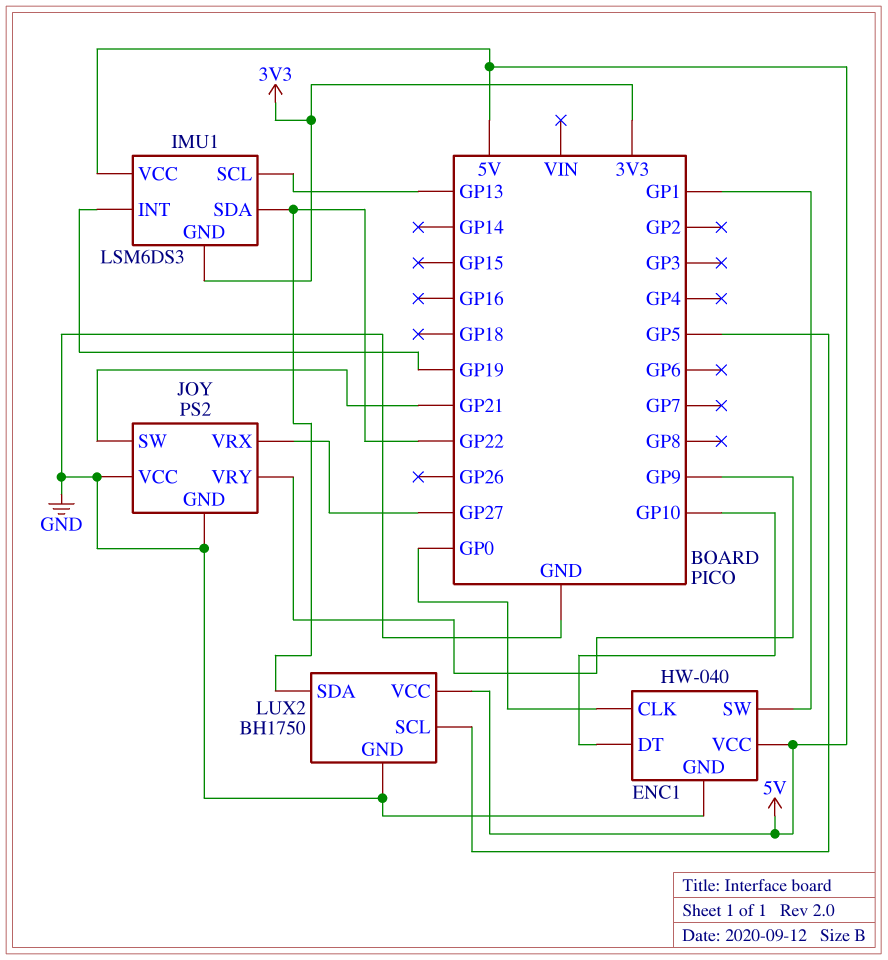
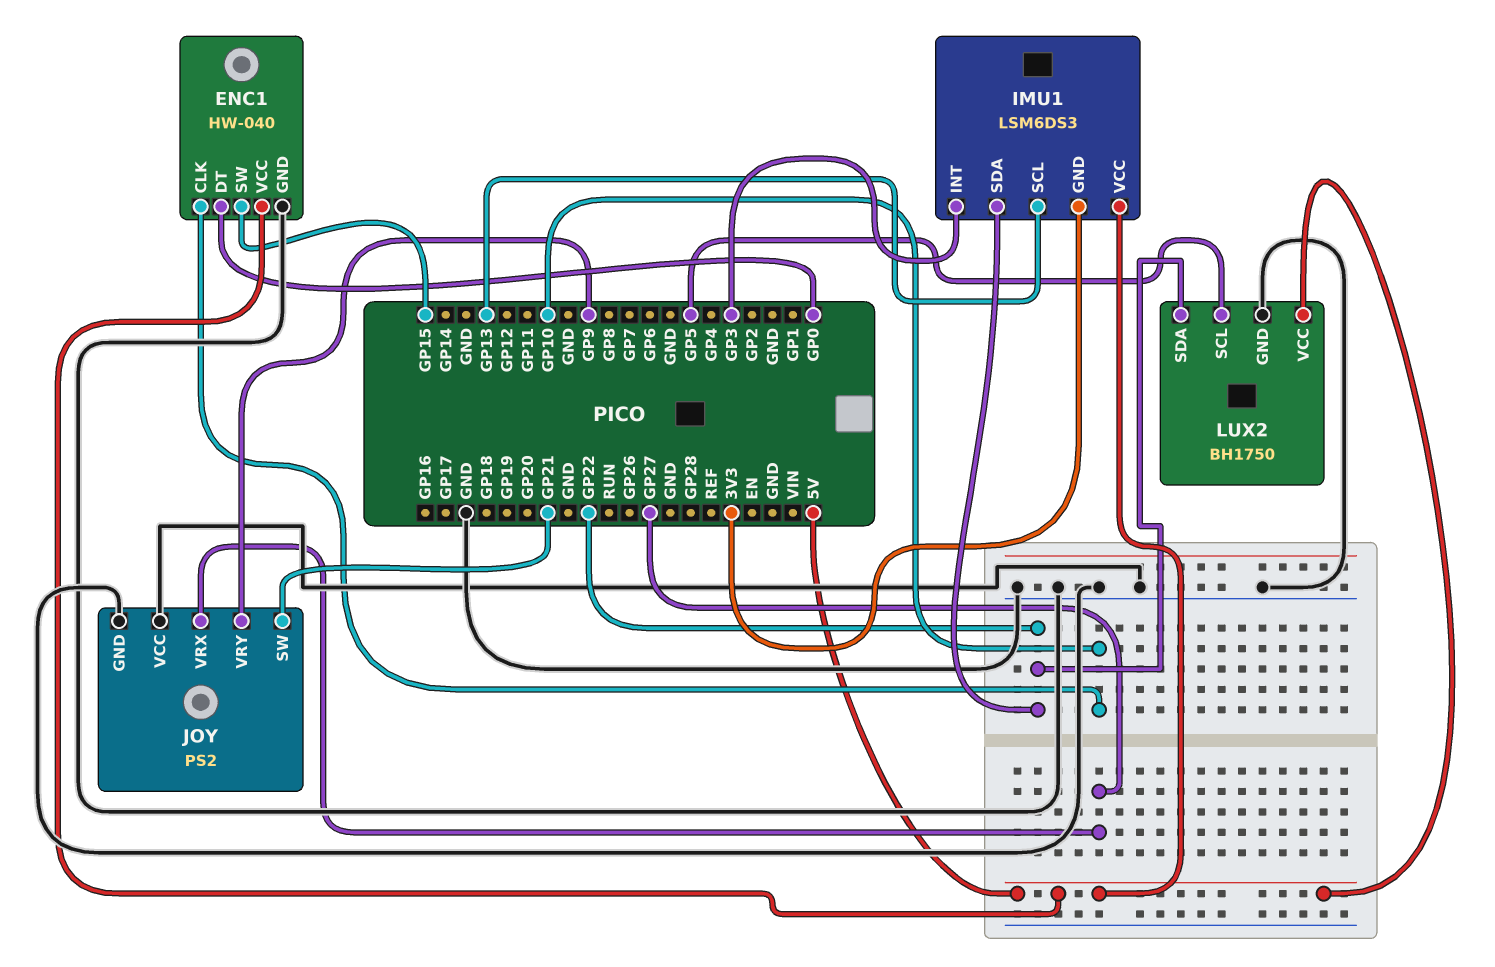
ENC1 pin CLK: GP0 -> GP10
ENC1 pin DT: GP10 -> GP0
ENC1 pin SW: GP1 -> GP15
IMU1 pin INT: GP19 -> GP3

